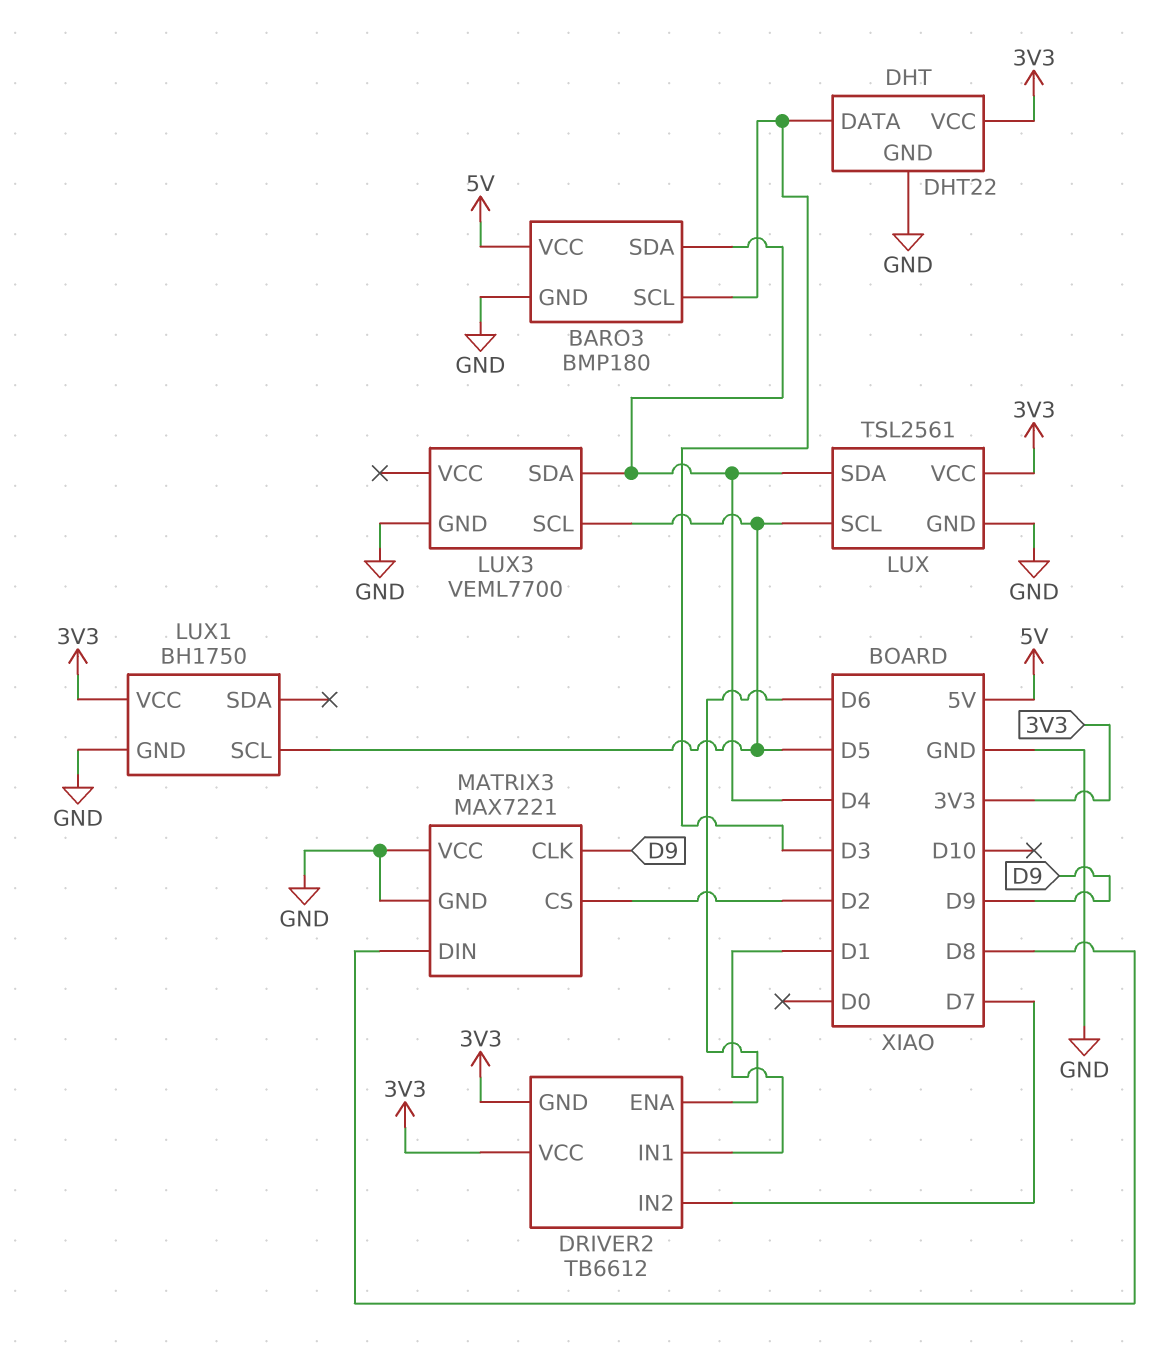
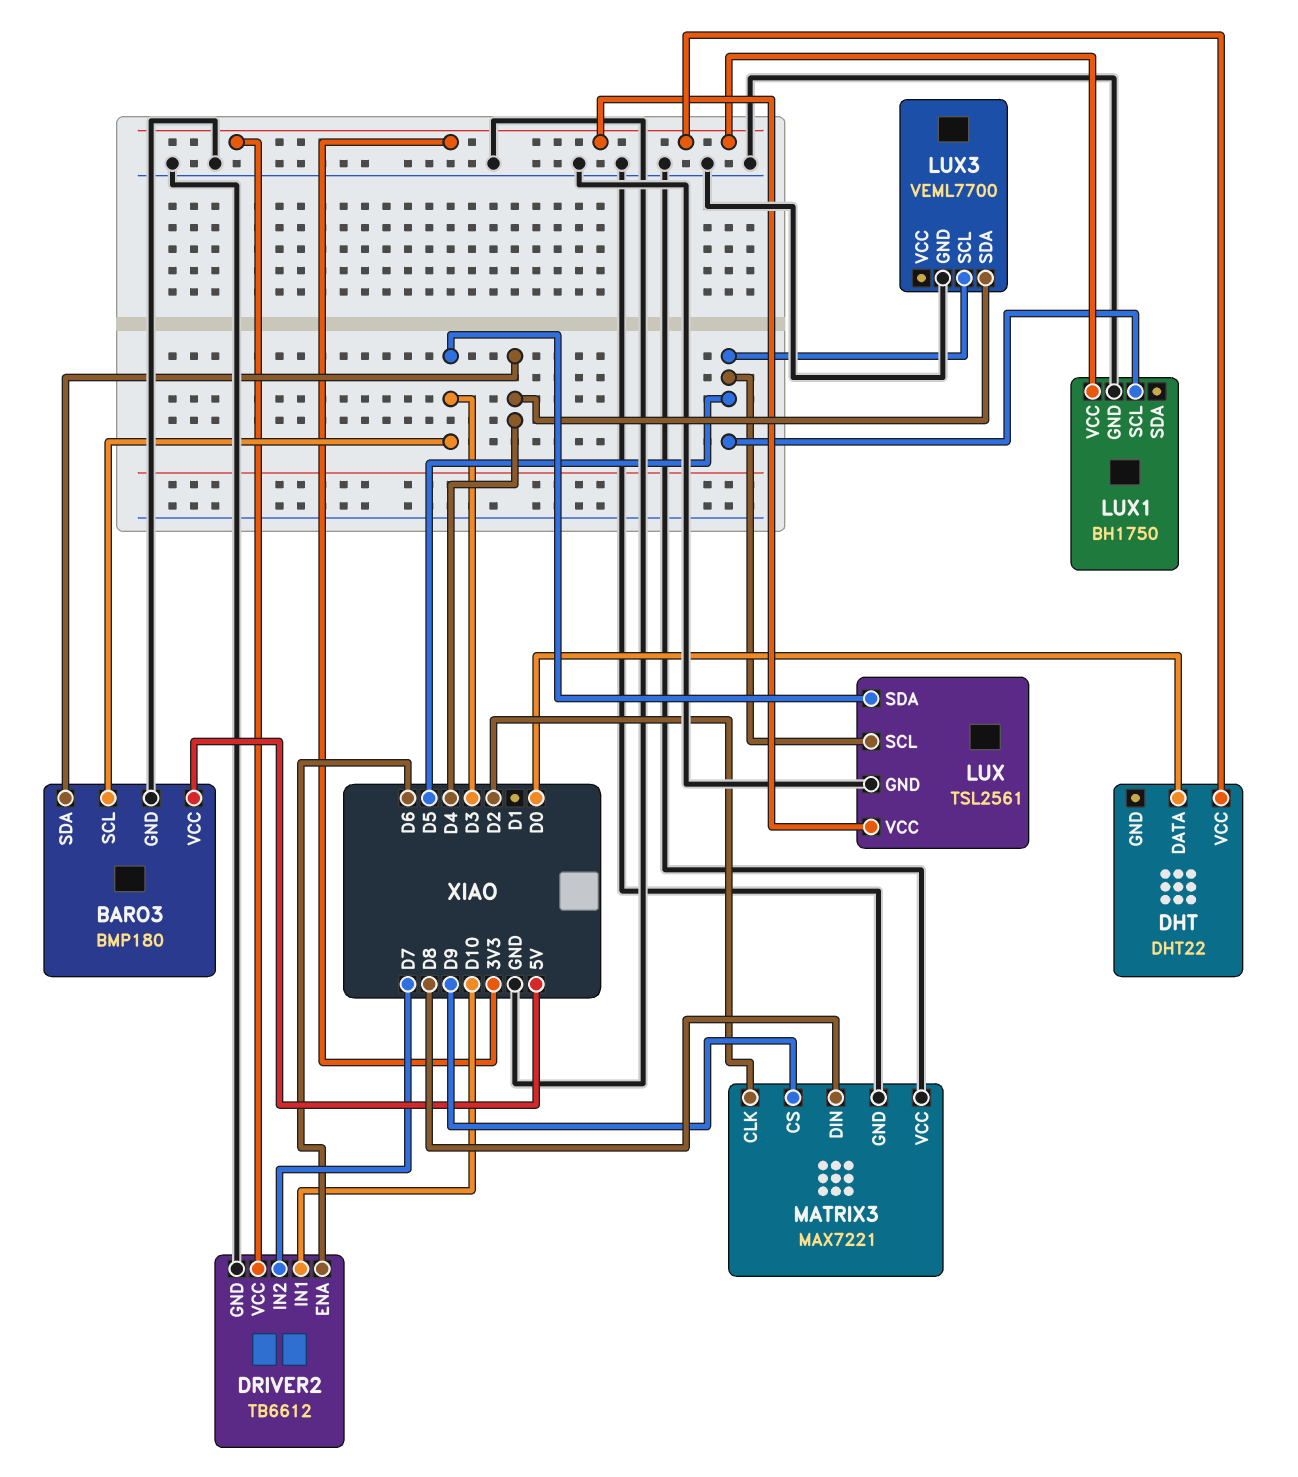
DHT pin DATA: D3 -> D0
DHT pin GND: GND -> none
DRIVER2 pin GND: 3V3 -> GND
DRIVER2 pin IN1: D1 -> D10
LUX pin SDA: D4 -> D3
MATRIX3 pin CLK: D9 -> D2
MATRIX3 pin CS: D2 -> D9

